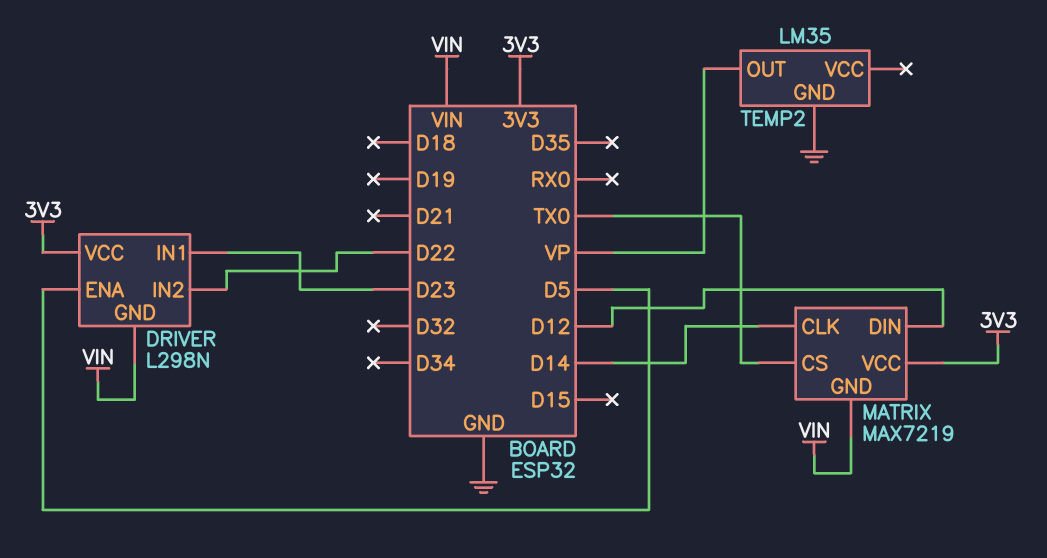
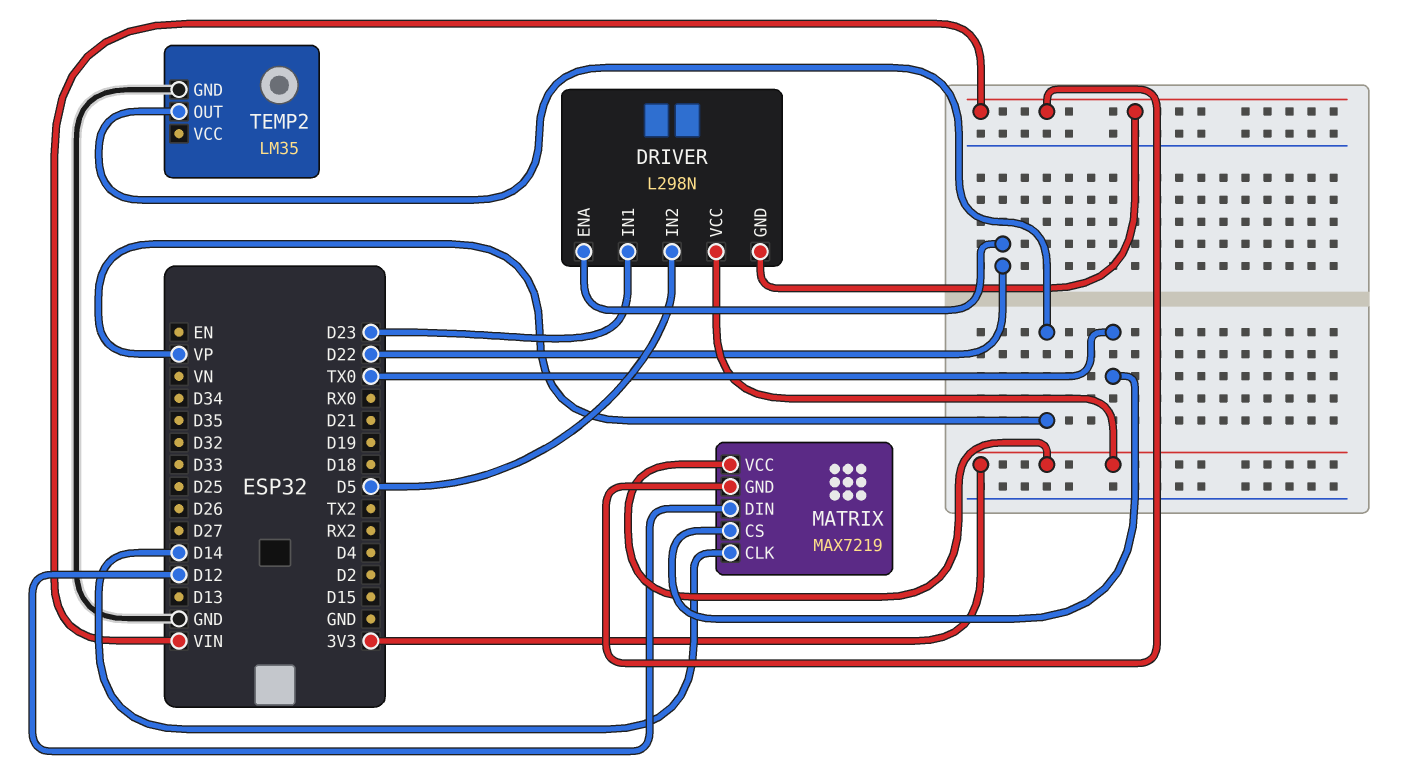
DRIVER pin ENA: D5 -> D22
DRIVER pin IN2: D22 -> D5

